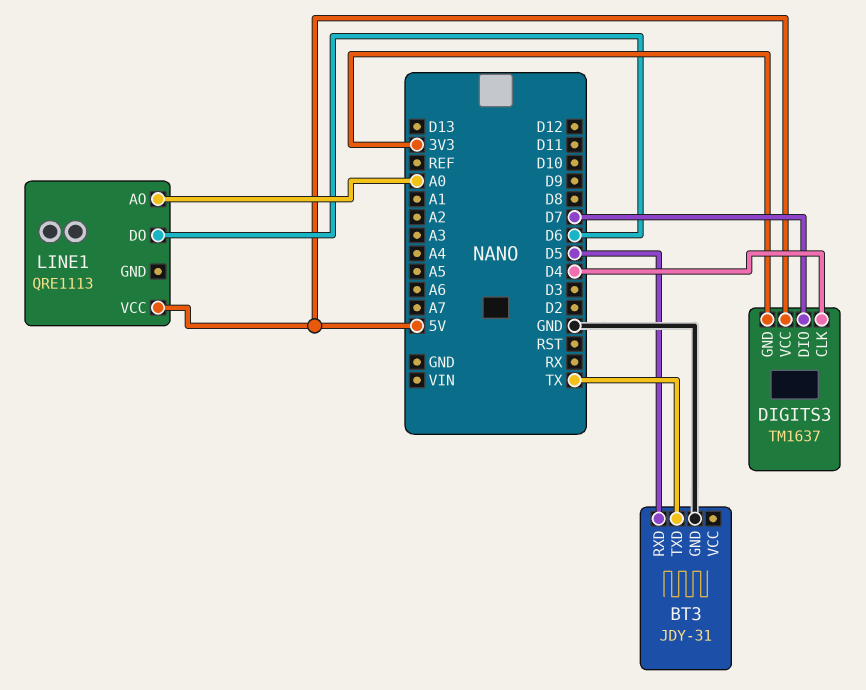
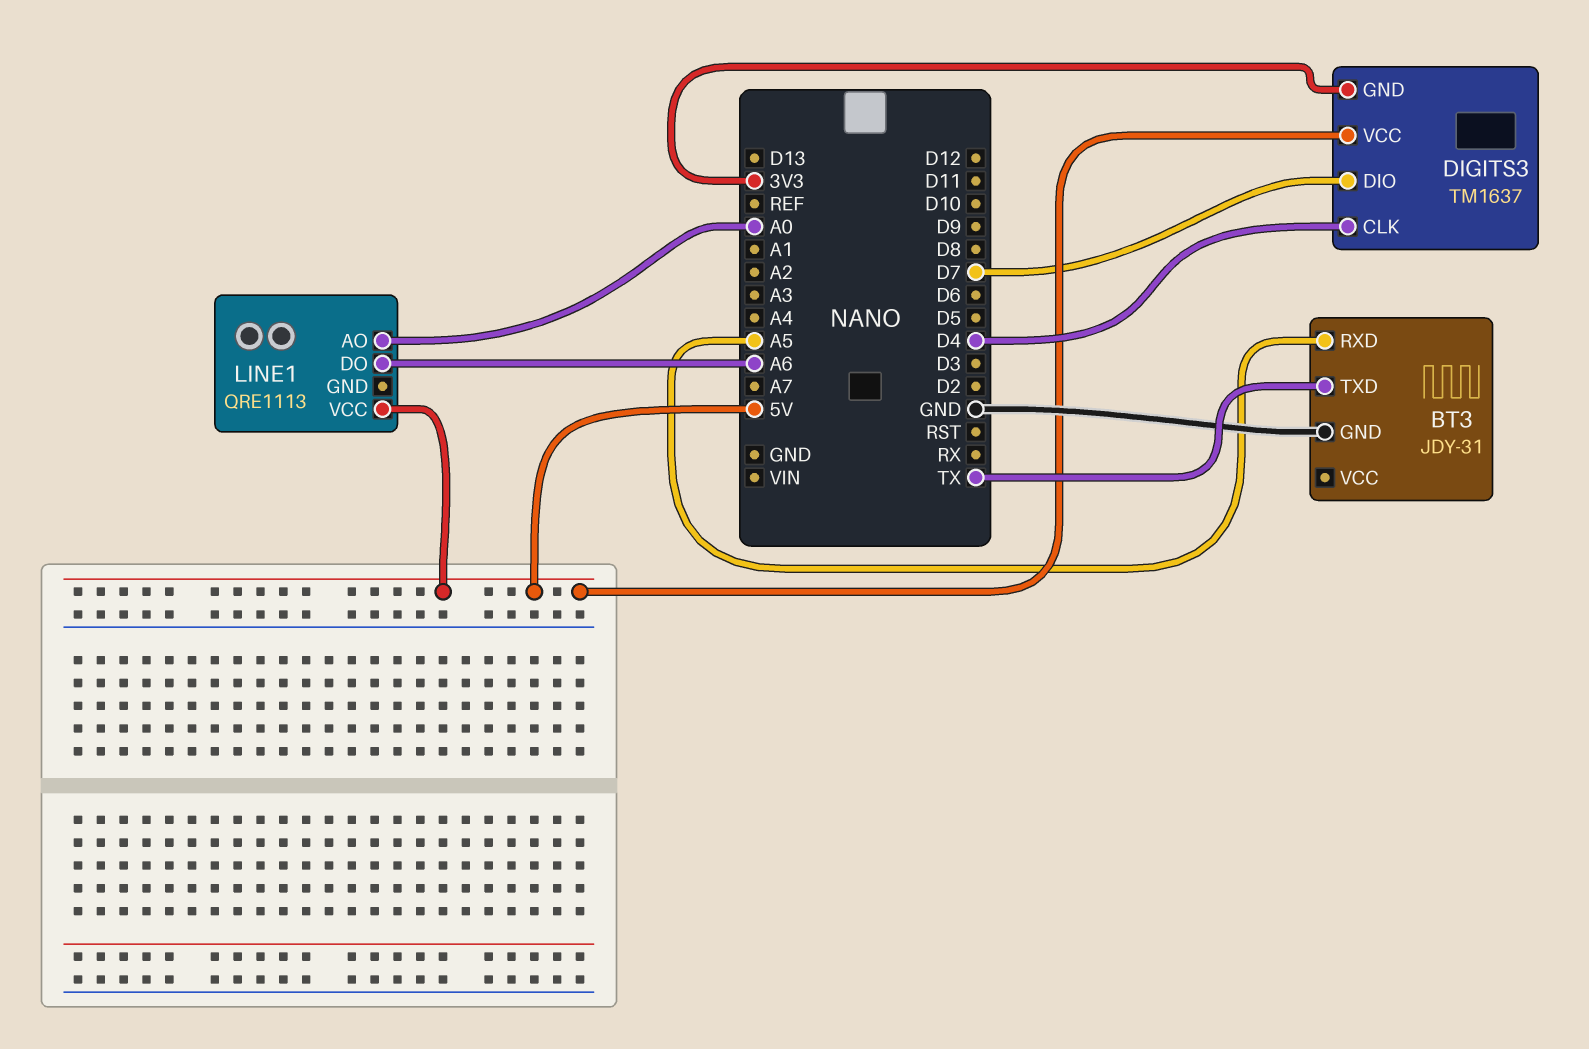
BT3 pin RXD: D5 -> A5
LINE1 pin DO: D6 -> A6

